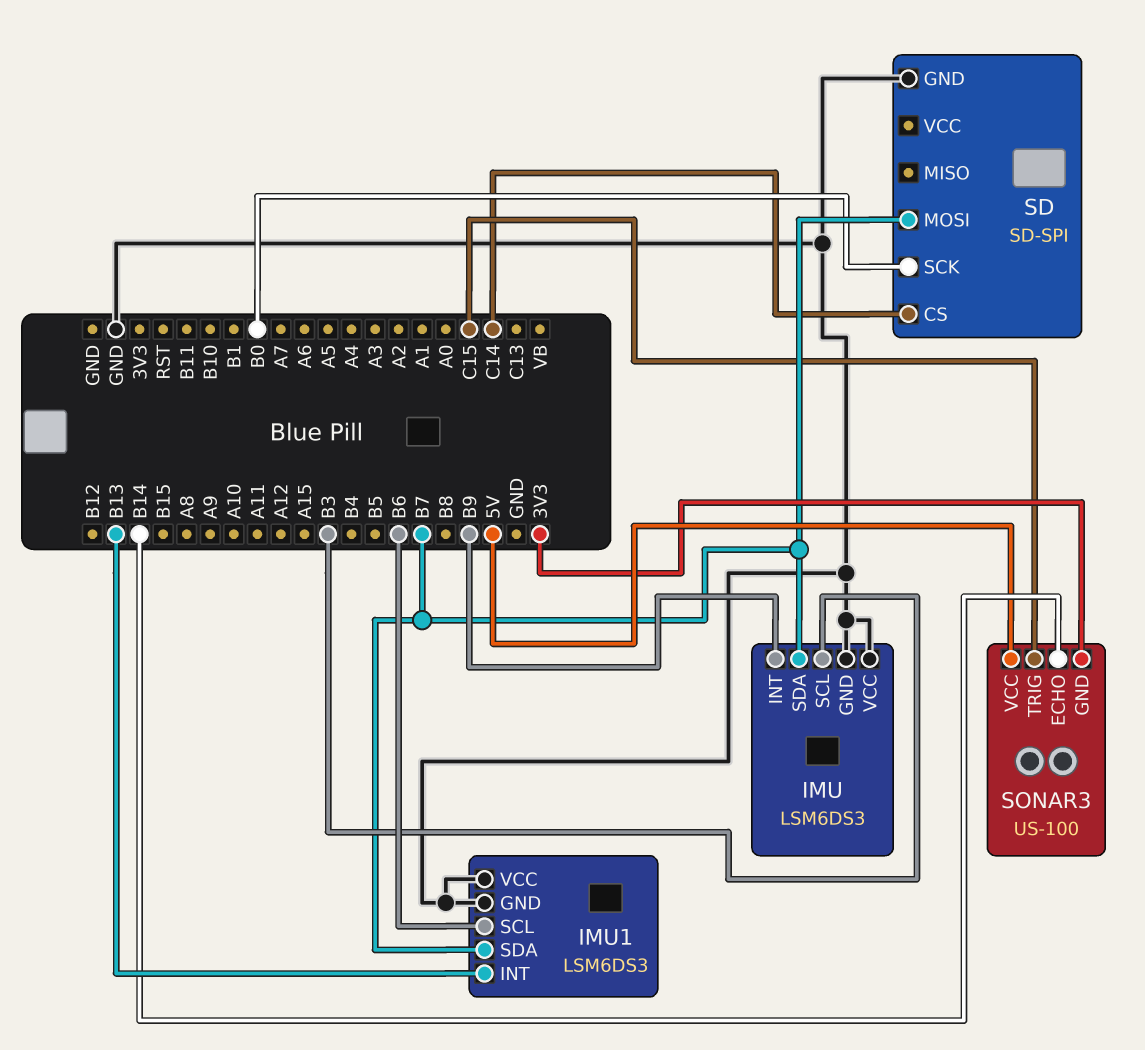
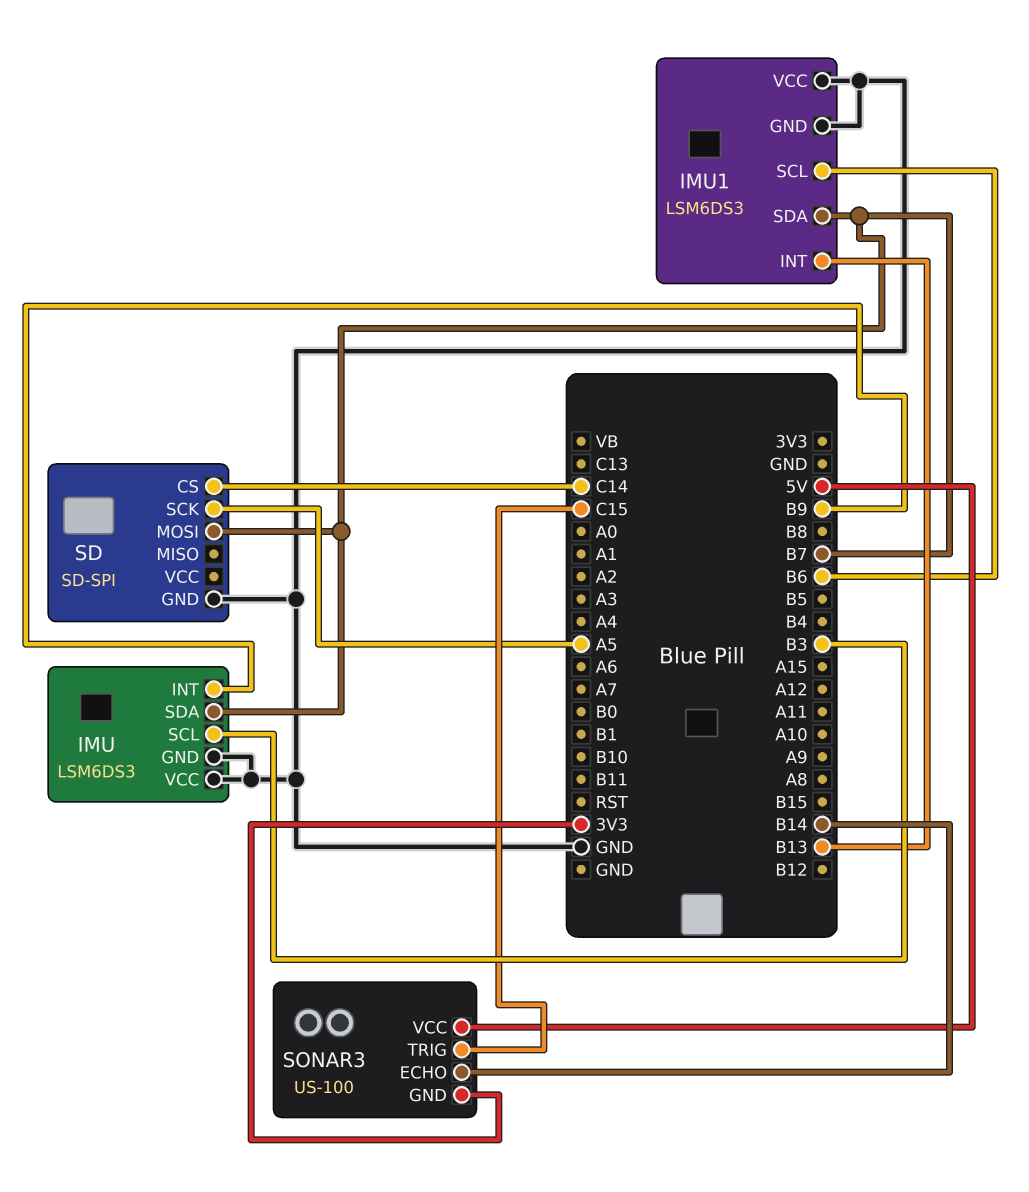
SD pin SCK: B0 -> A5

